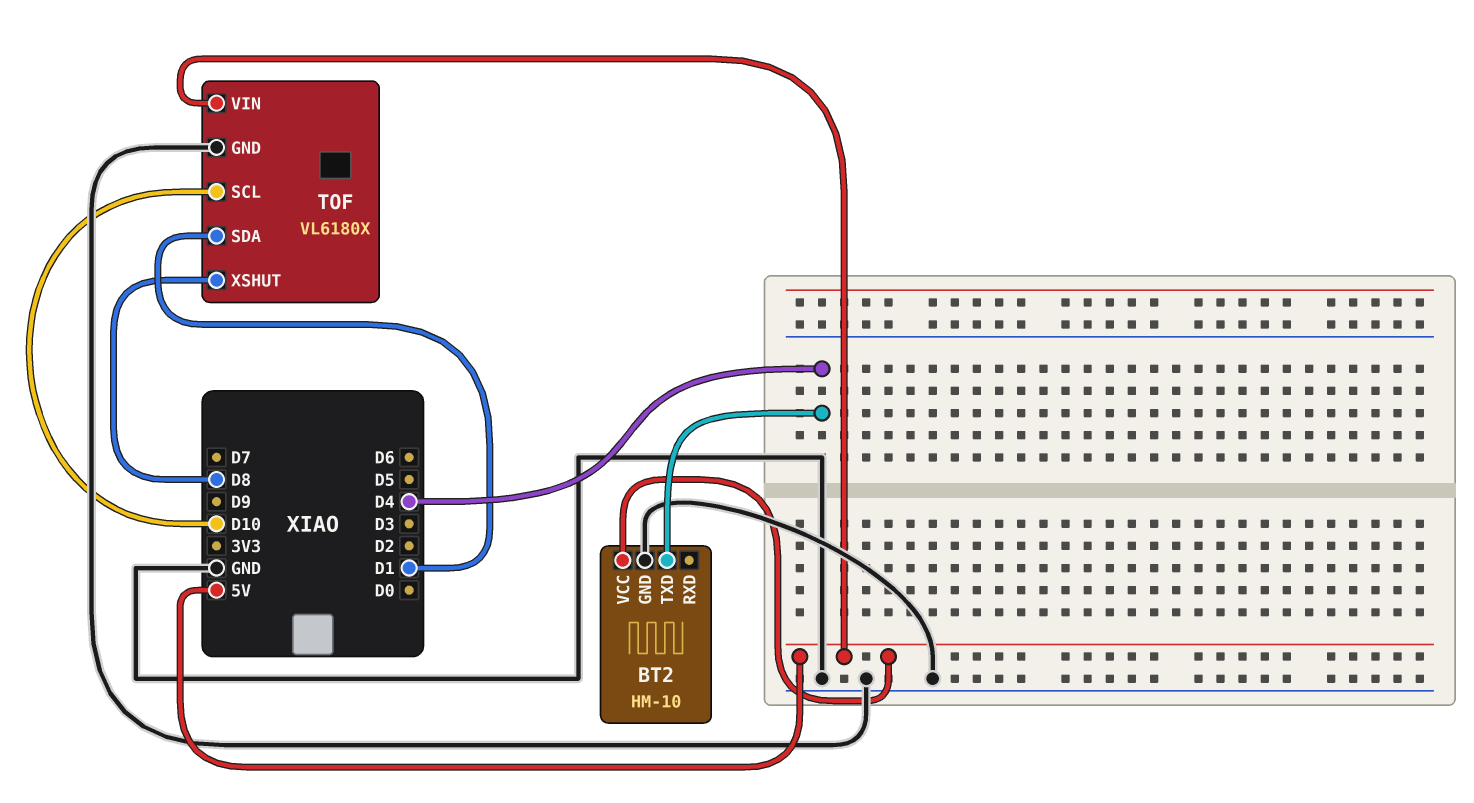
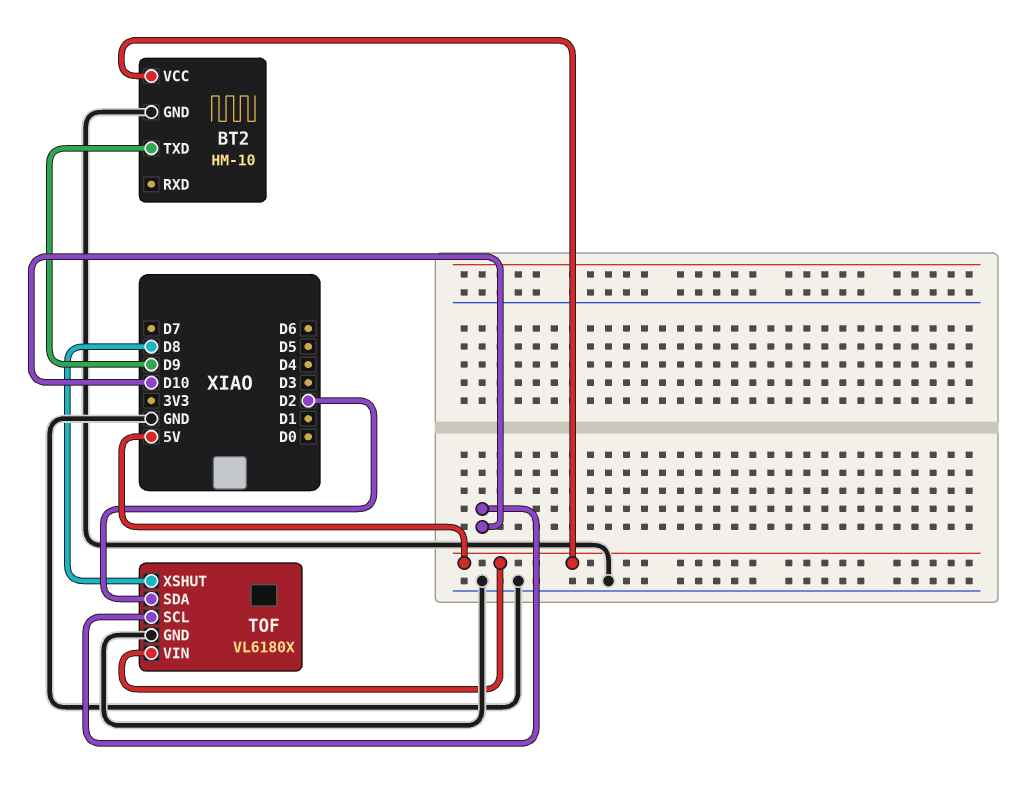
BT2 pin TXD: D4 -> D9
TOF pin SDA: D1 -> D2

